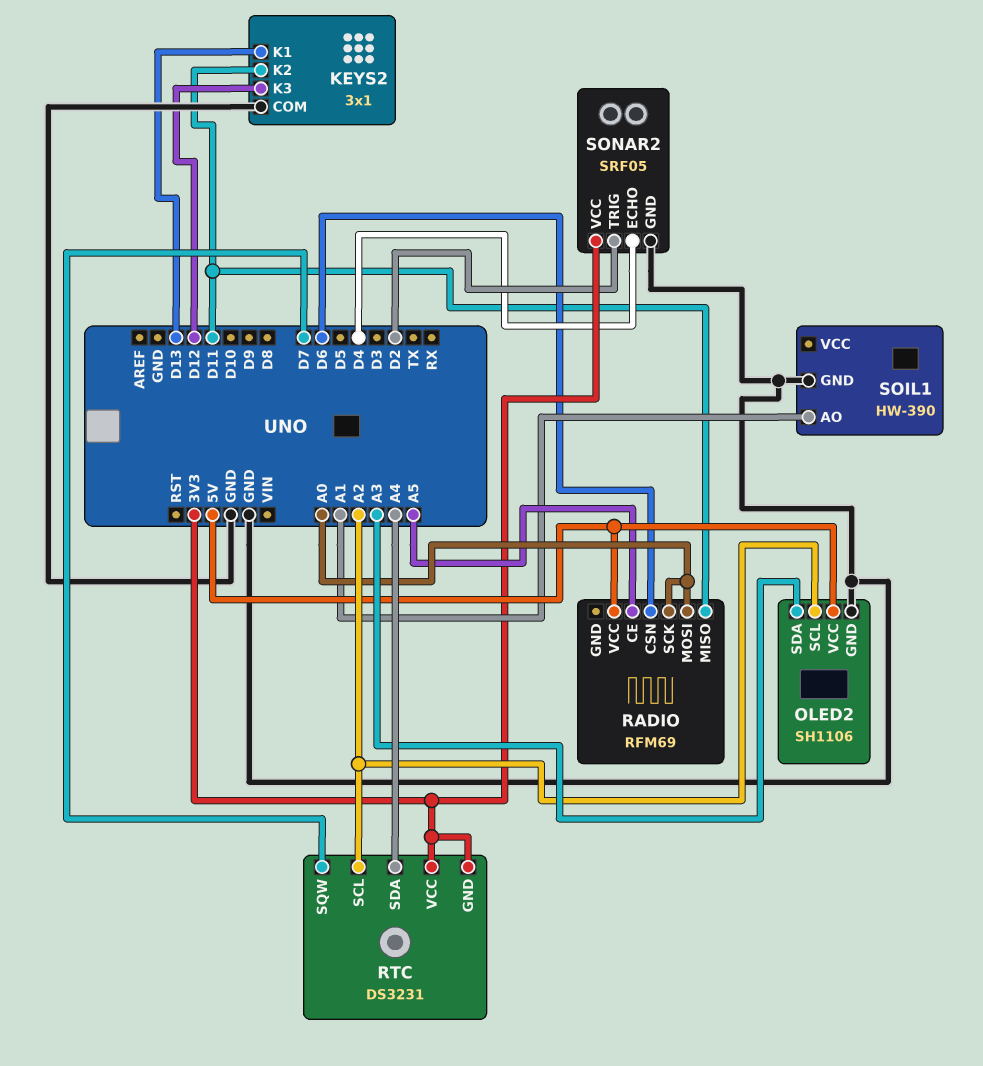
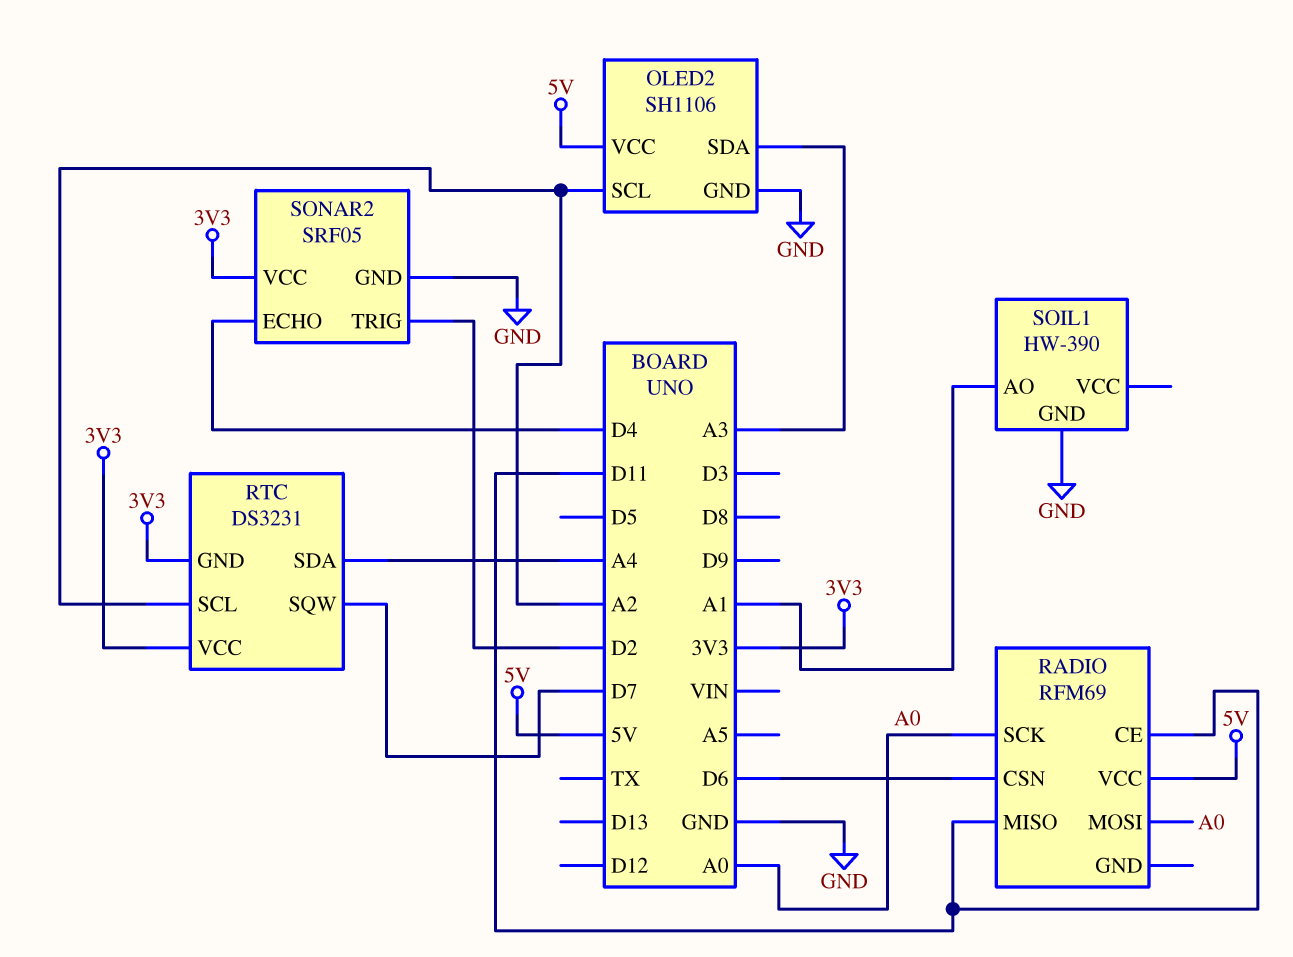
KEYS2: 3x1 -> none
KEYS2 pin COM: GND -> none
KEYS2 pin K1: D13 -> none
KEYS2 pin K2: D11 -> none
KEYS2 pin K3: D12 -> none
RADIO pin CE: A5 -> D11

